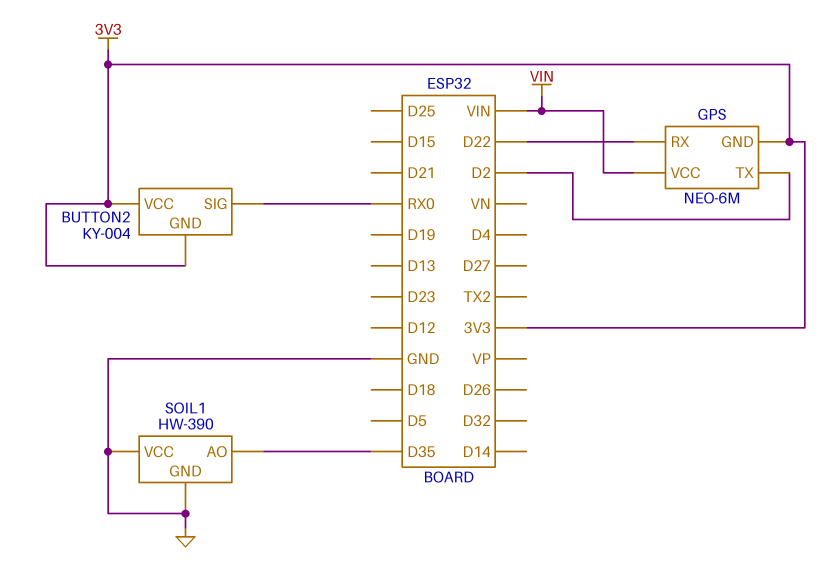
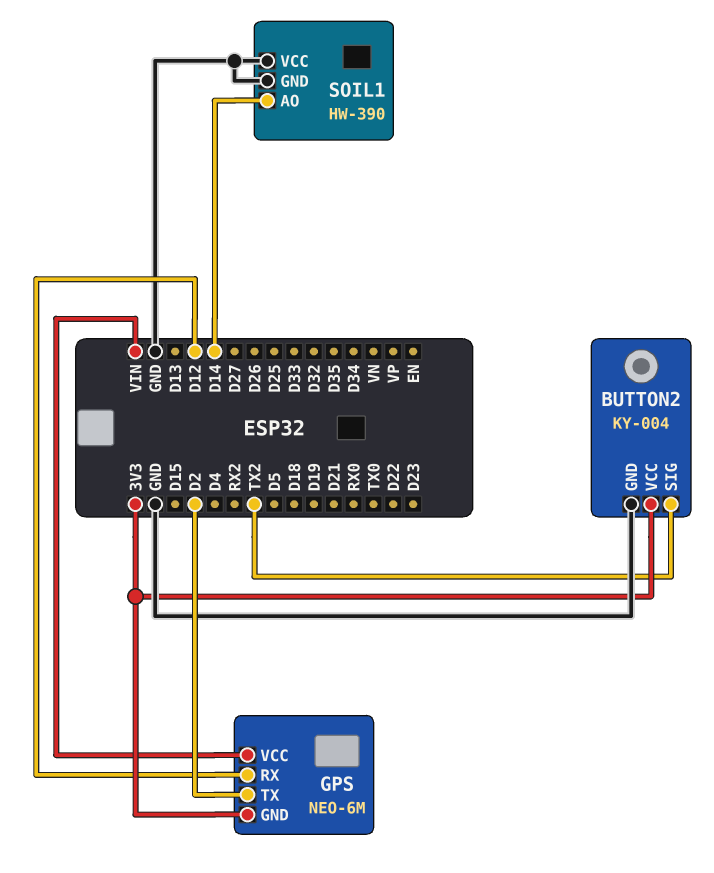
BUTTON2 pin GND: 3V3 -> GND
BUTTON2 pin SIG: RX0 -> TX2
GPS pin RX: D22 -> D12
SOIL1 pin AO: D35 -> D14

